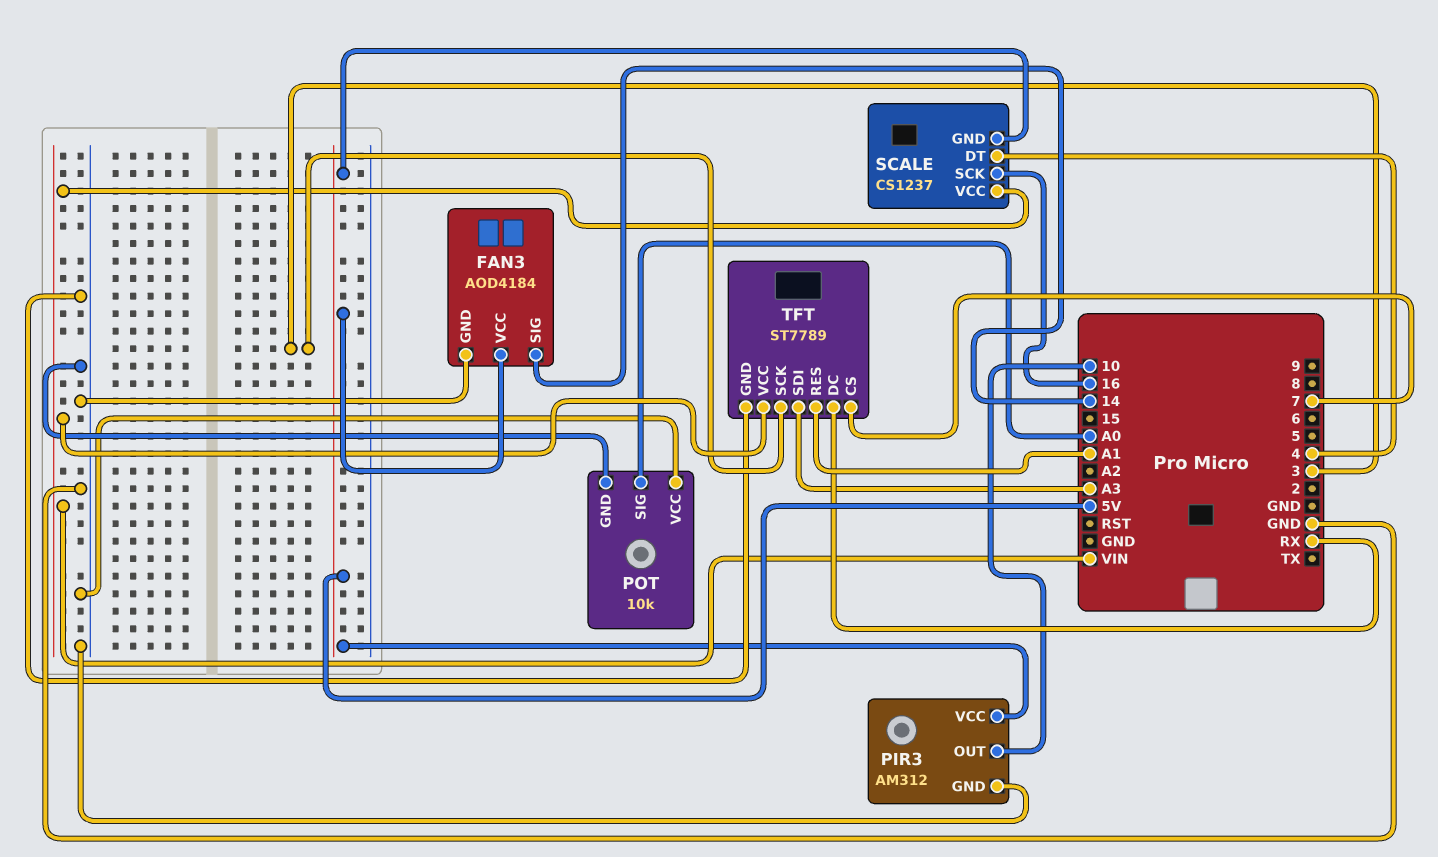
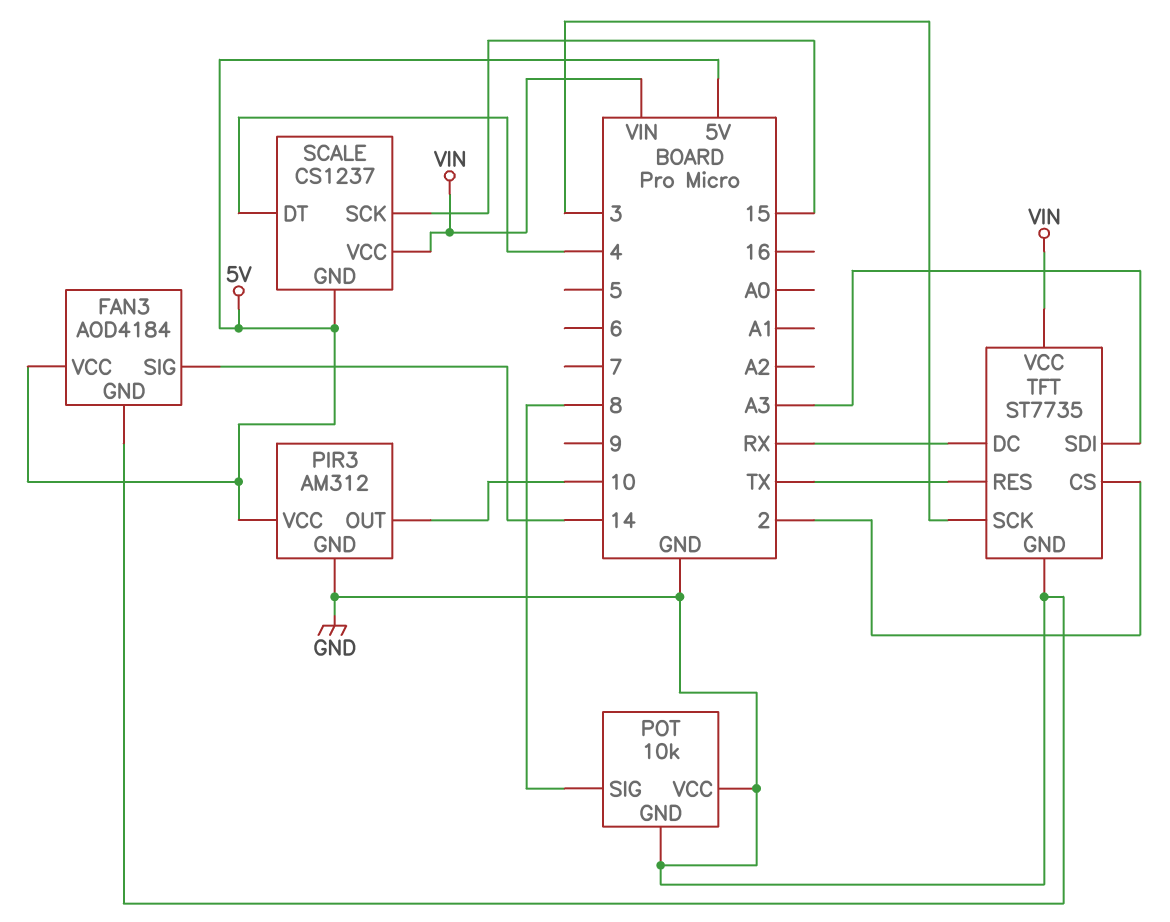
POT pin SIG: A0 -> 8
SCALE pin SCK: 16 -> 15
TFT: ST7789 -> ST7735
TFT pin CS: 7 -> 2
TFT pin RES: A1 -> TX

